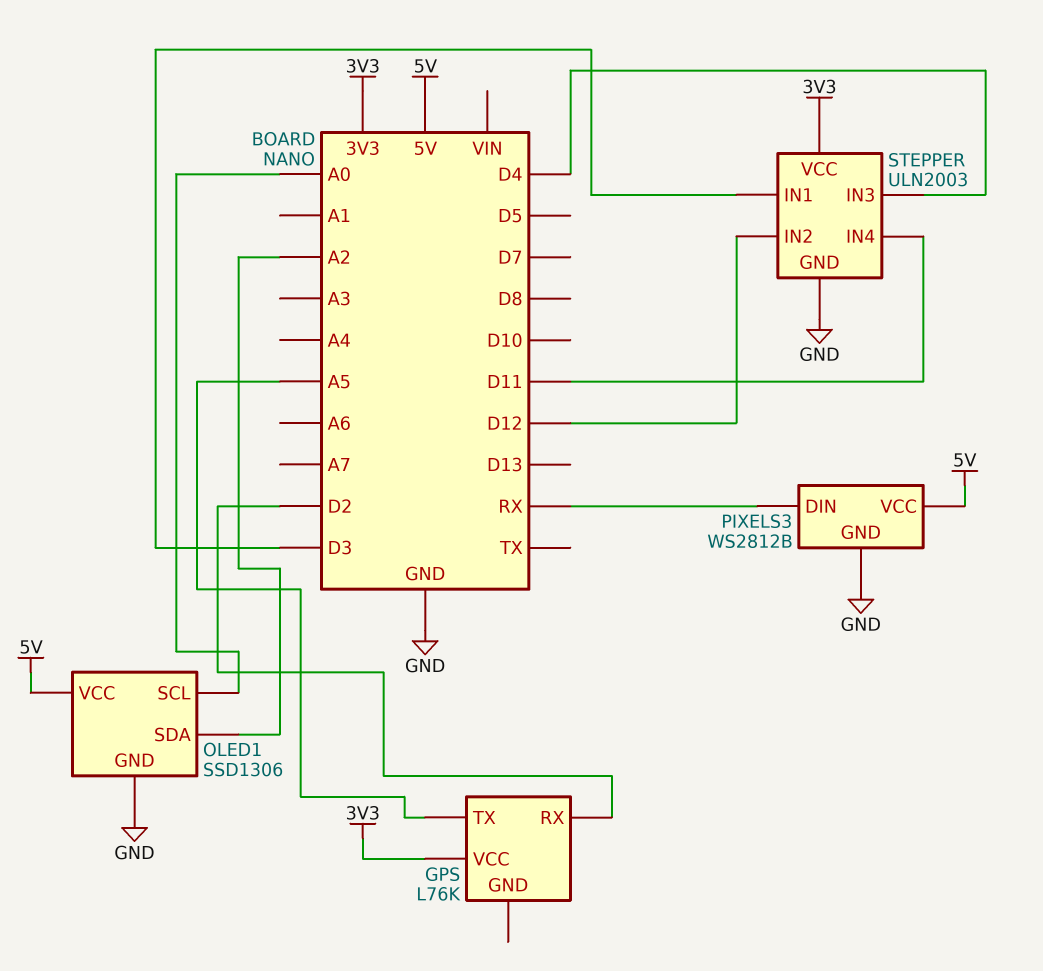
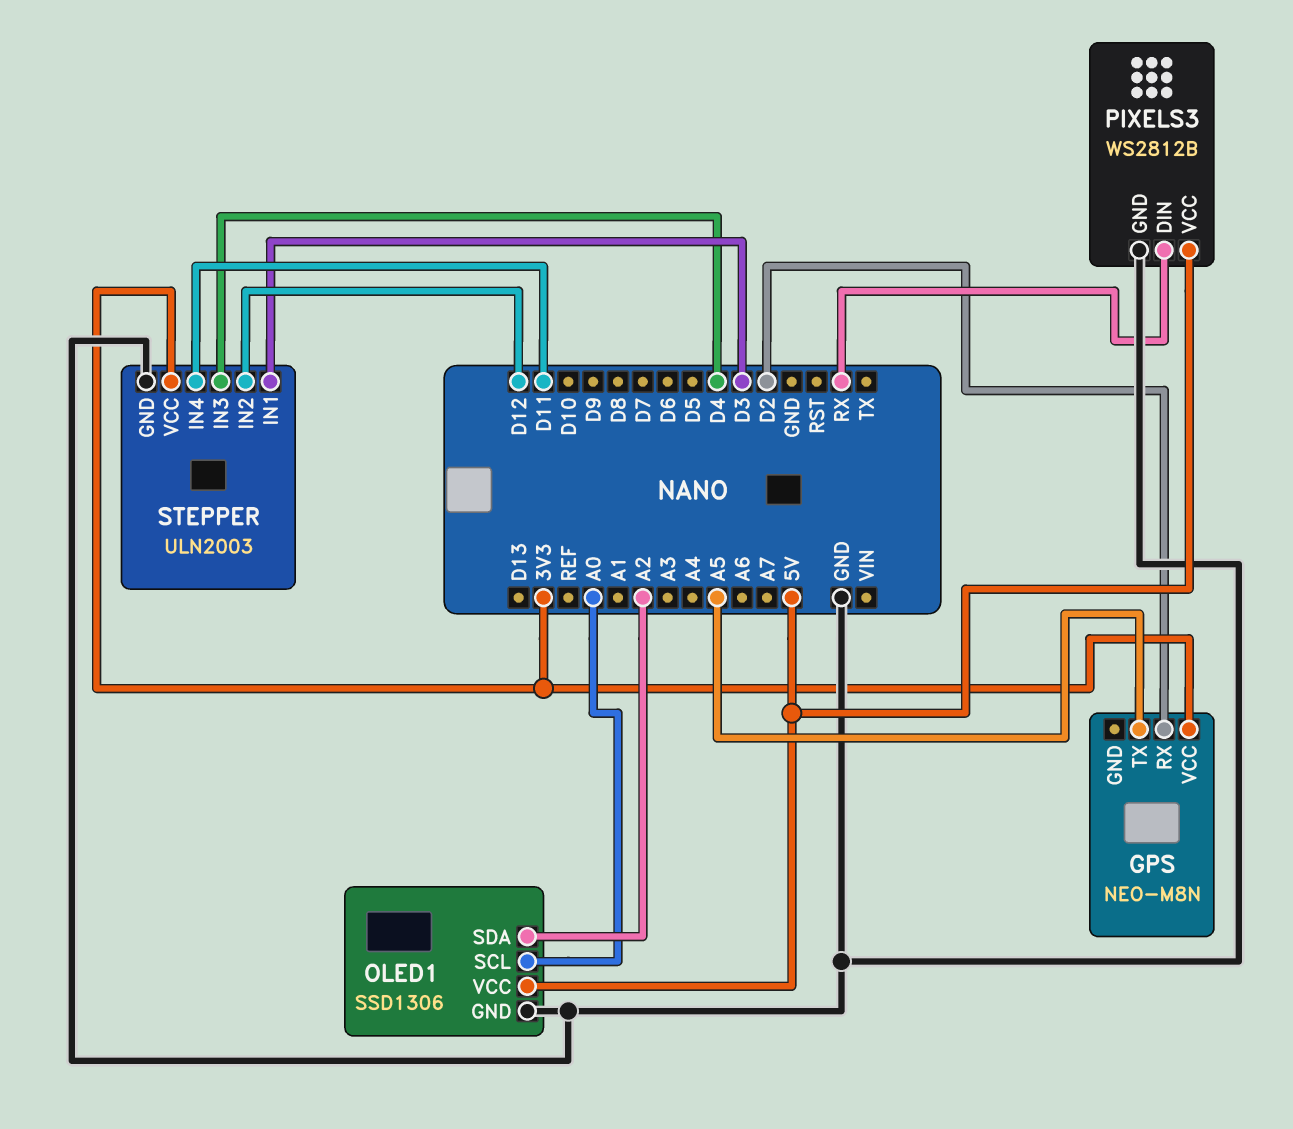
GPS: L76K -> NEO-M8N

